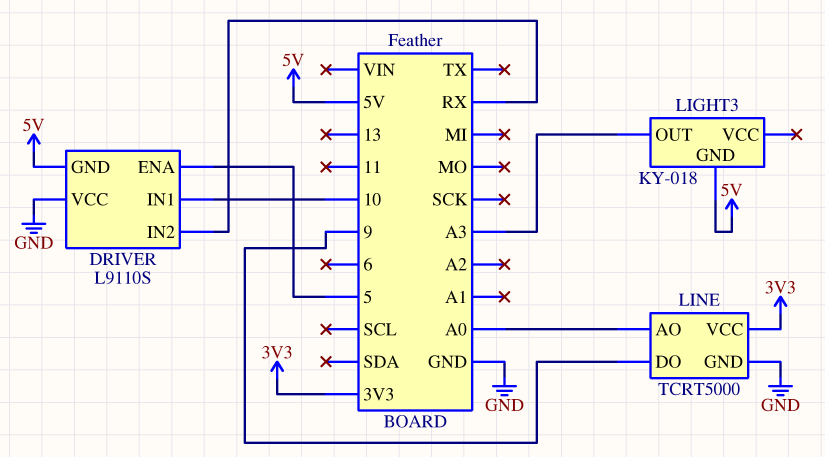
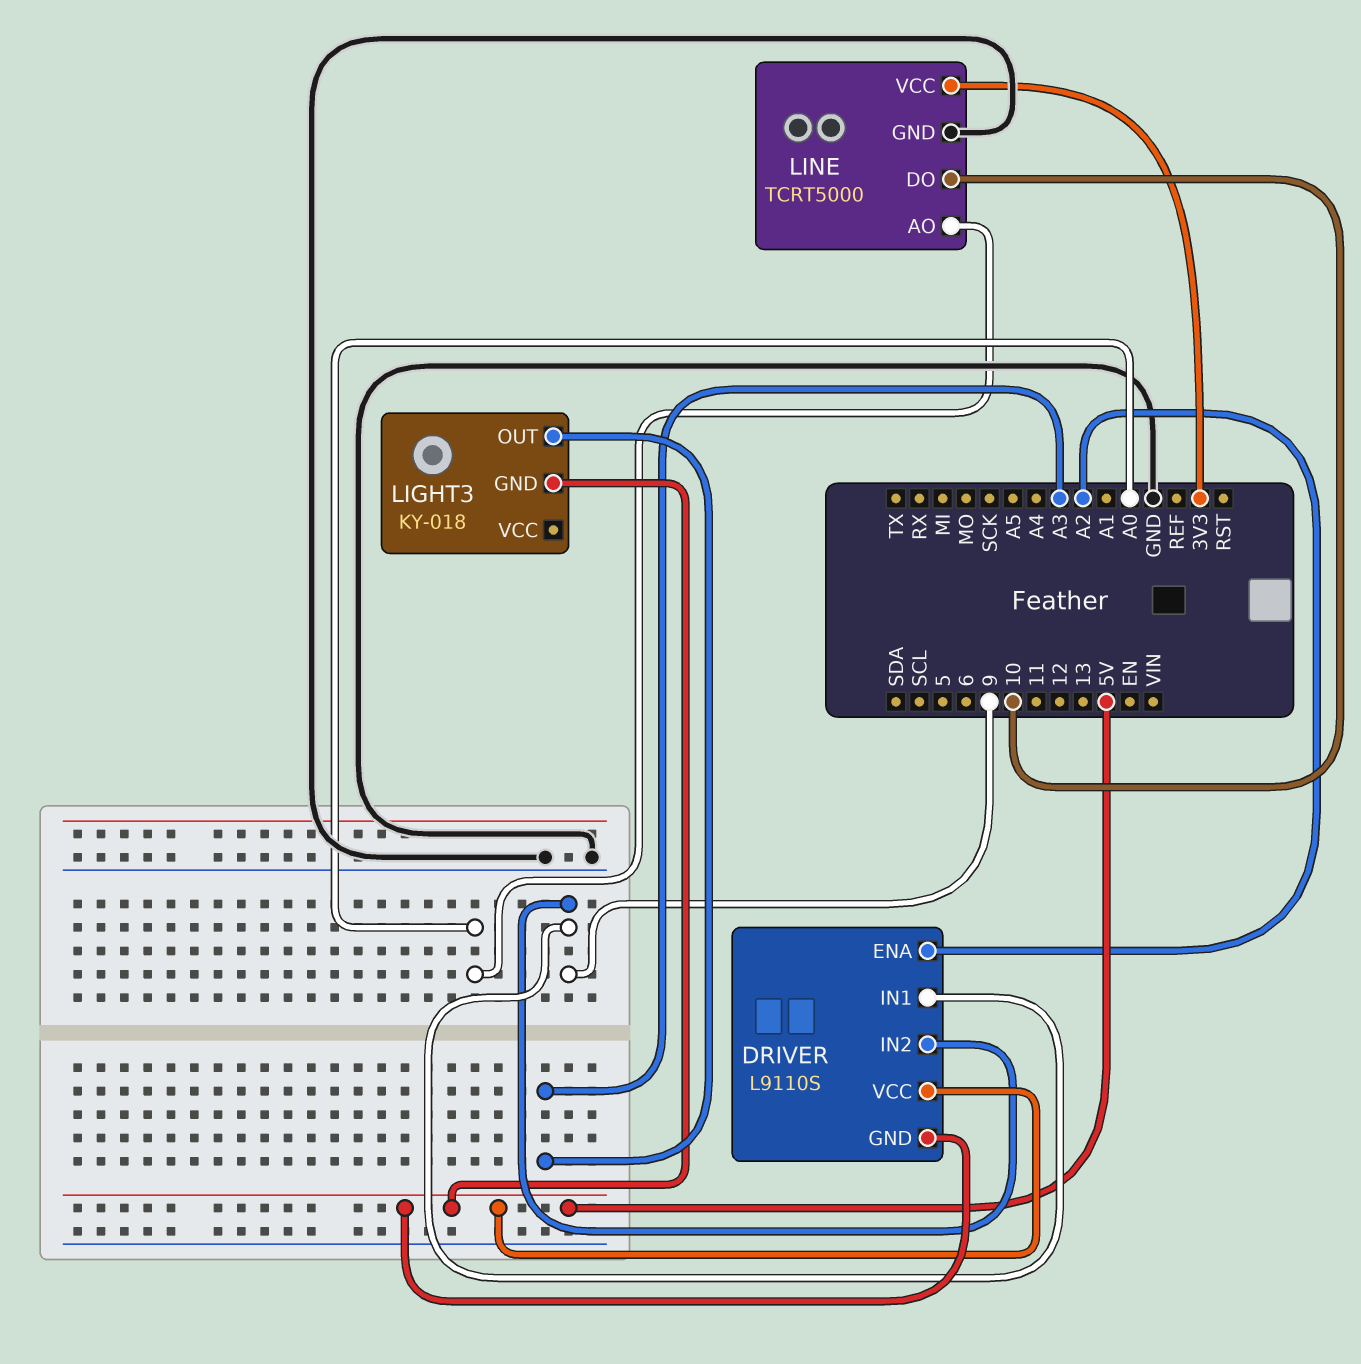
DRIVER pin ENA: 5 -> A2
DRIVER pin IN1: 10 -> 9
DRIVER pin IN2: RX -> 9
DRIVER pin VCC: GND -> 5V
LINE pin DO: 9 -> 10

